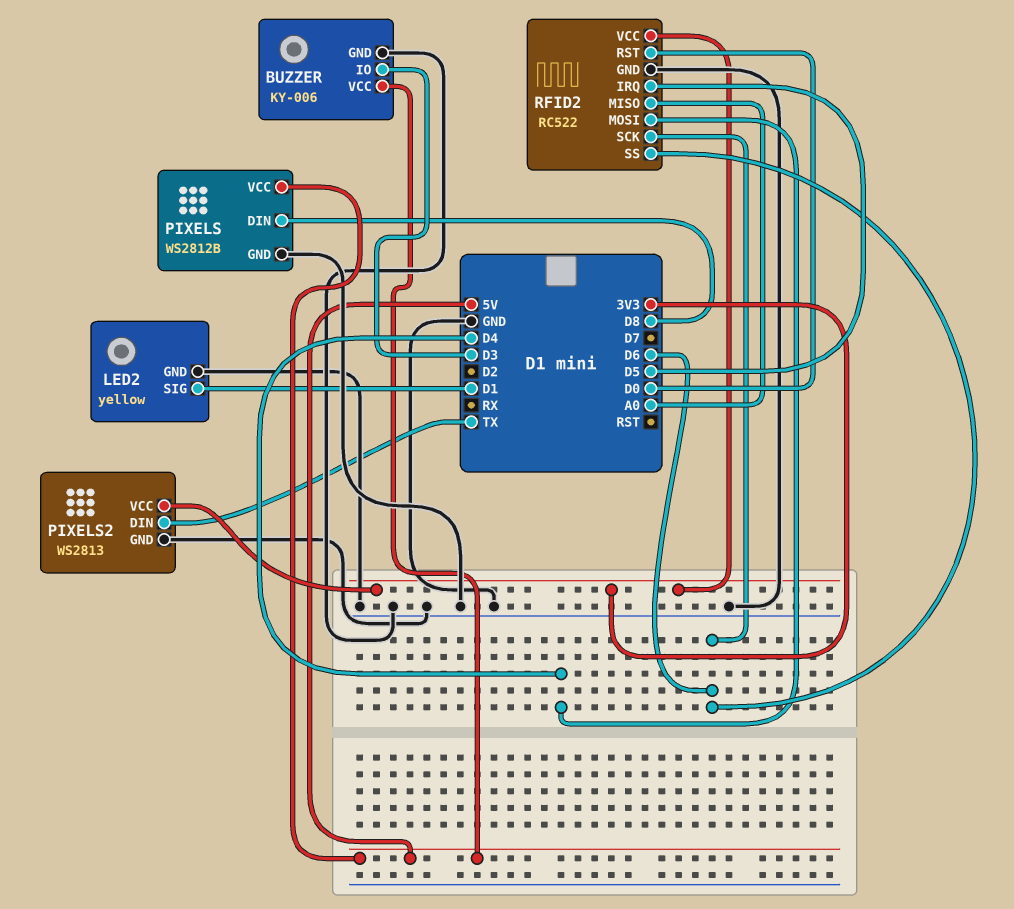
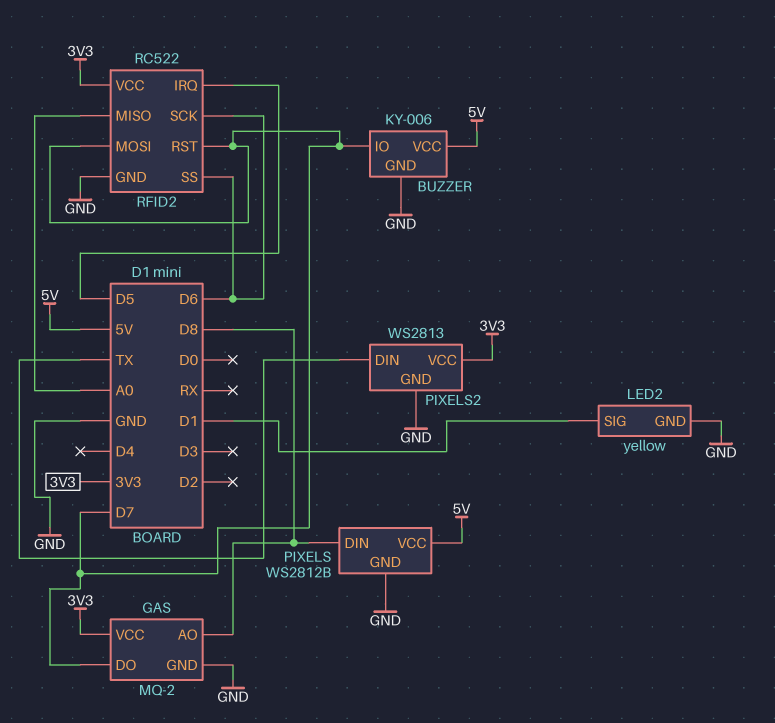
BUZZER pin IO: D3 -> D7
GAS: none -> MQ-2
GAS pin AO: none -> D8
GAS pin DO: none -> D7
GAS pin GND: none -> GND
GAS pin VCC: none -> 3V3
RFID2 pin MOSI: D4 -> D7
RFID2 pin RST: D0 -> D7

